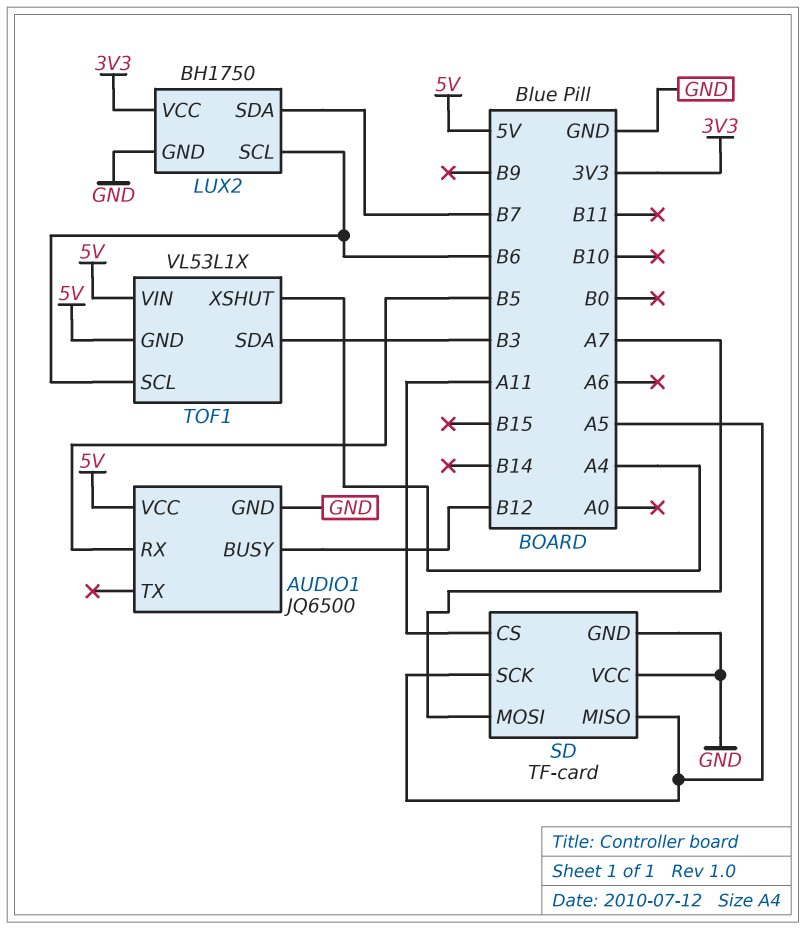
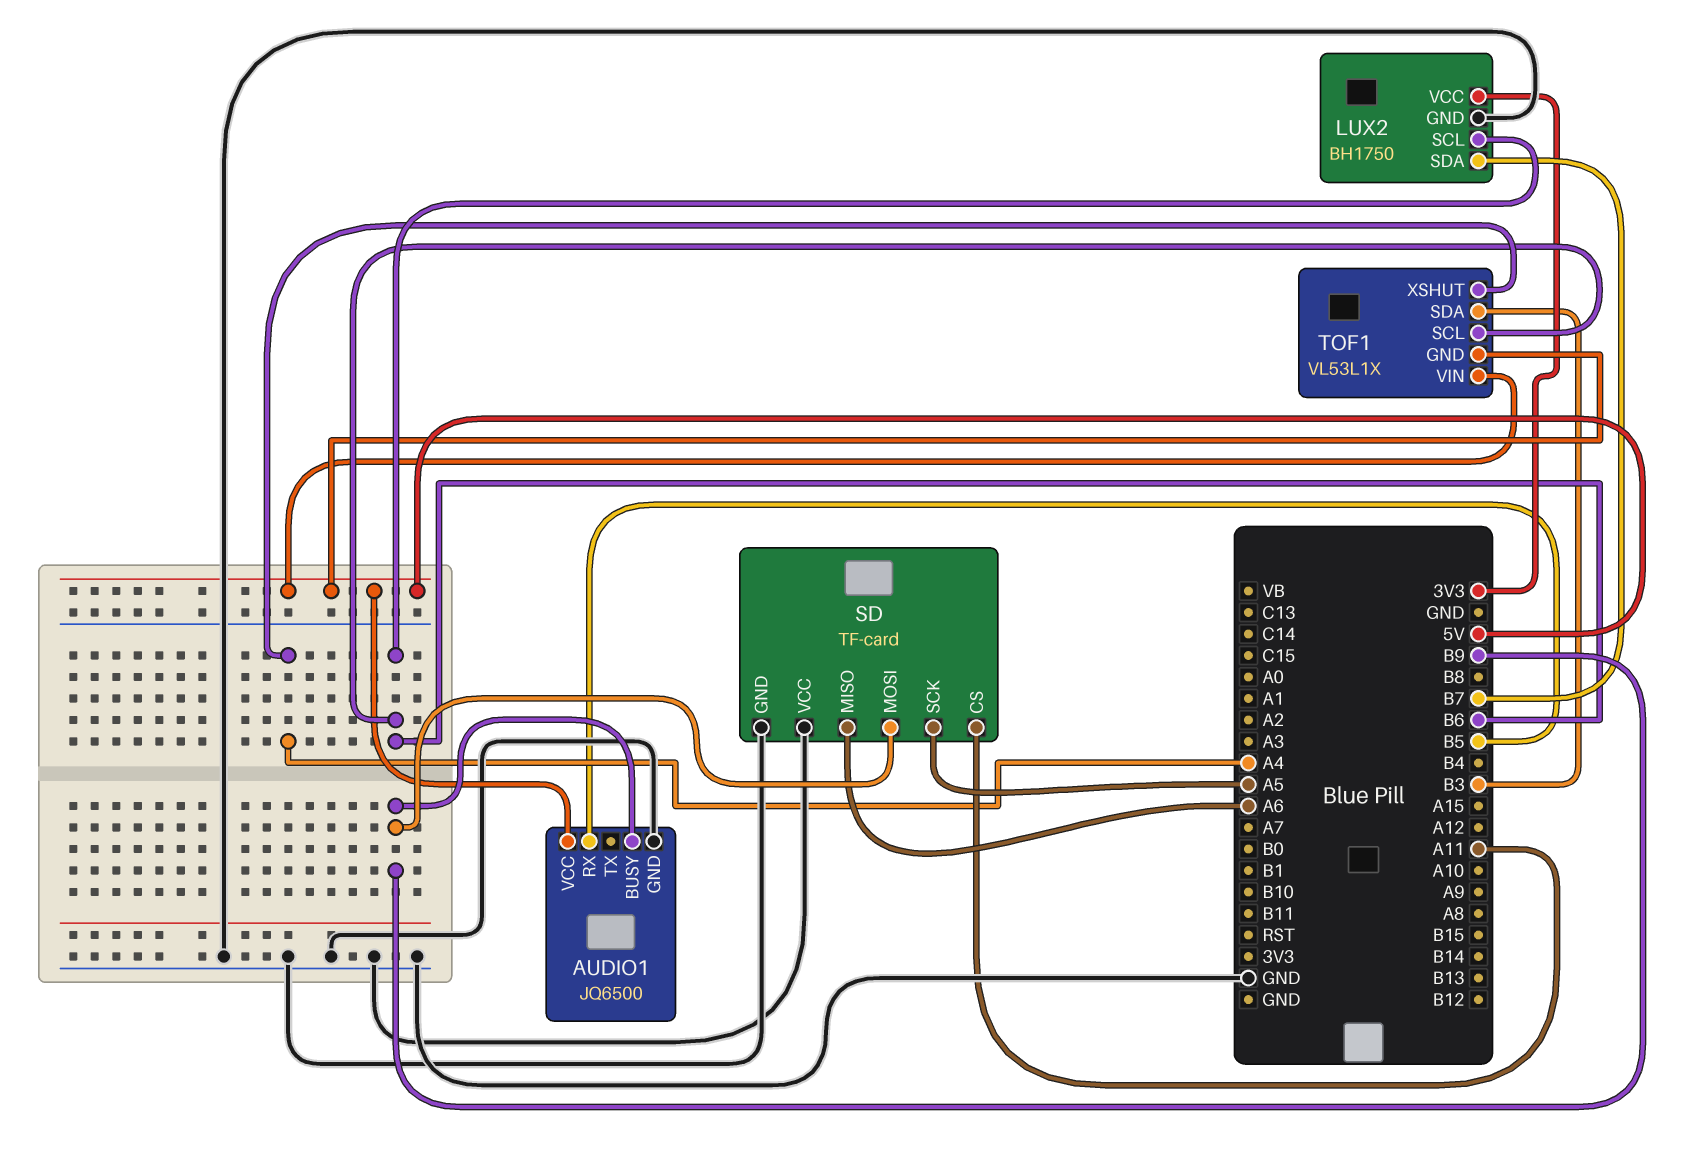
AUDIO1 pin BUSY: B12 -> B9
SD pin MISO: A5 -> A6
SD pin MOSI: A7 -> B9

